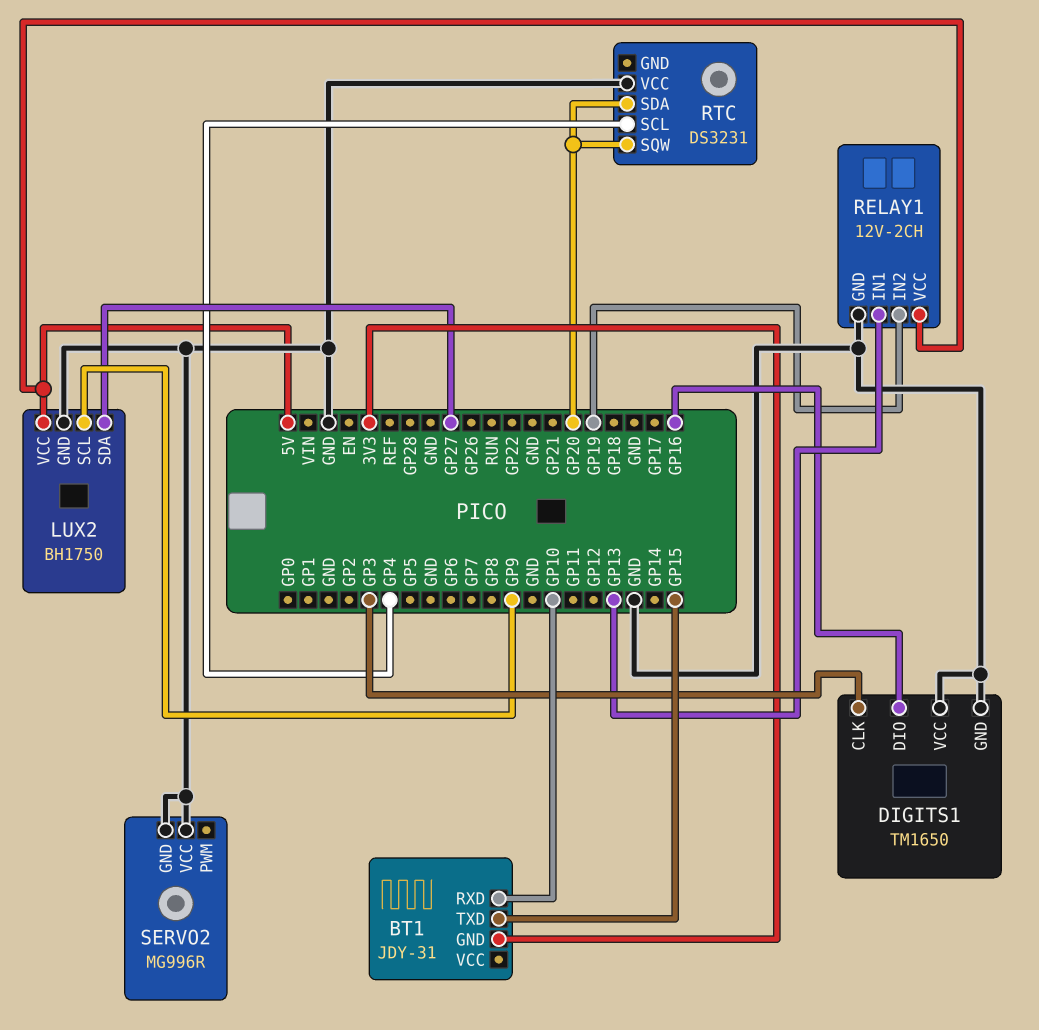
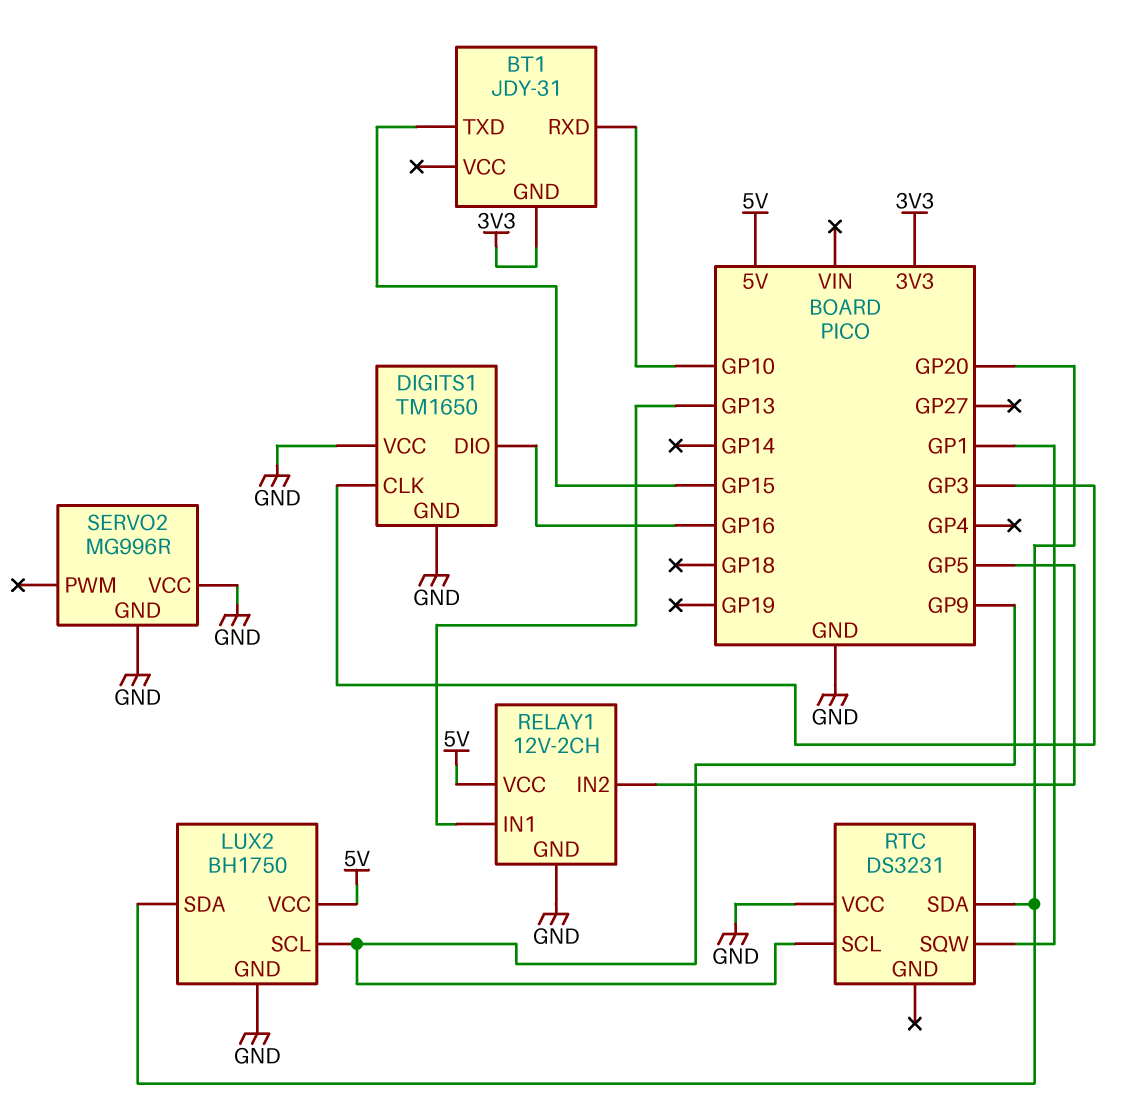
LUX2 pin SDA: GP27 -> GP20
RELAY1 pin IN2: GP19 -> GP5
RTC pin SCL: GP4 -> GP9
RTC pin SQW: GP20 -> GP1

